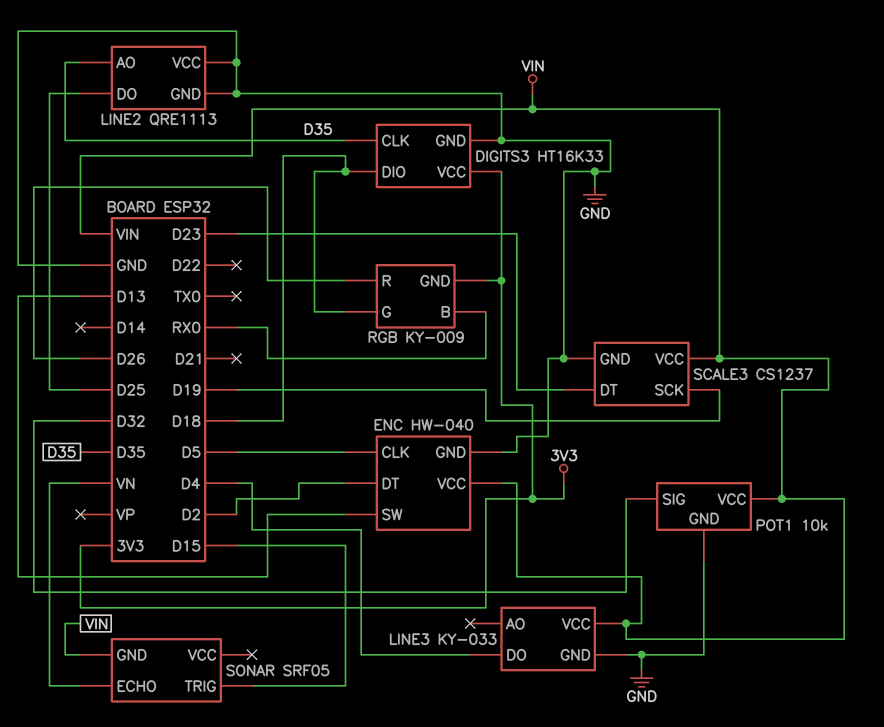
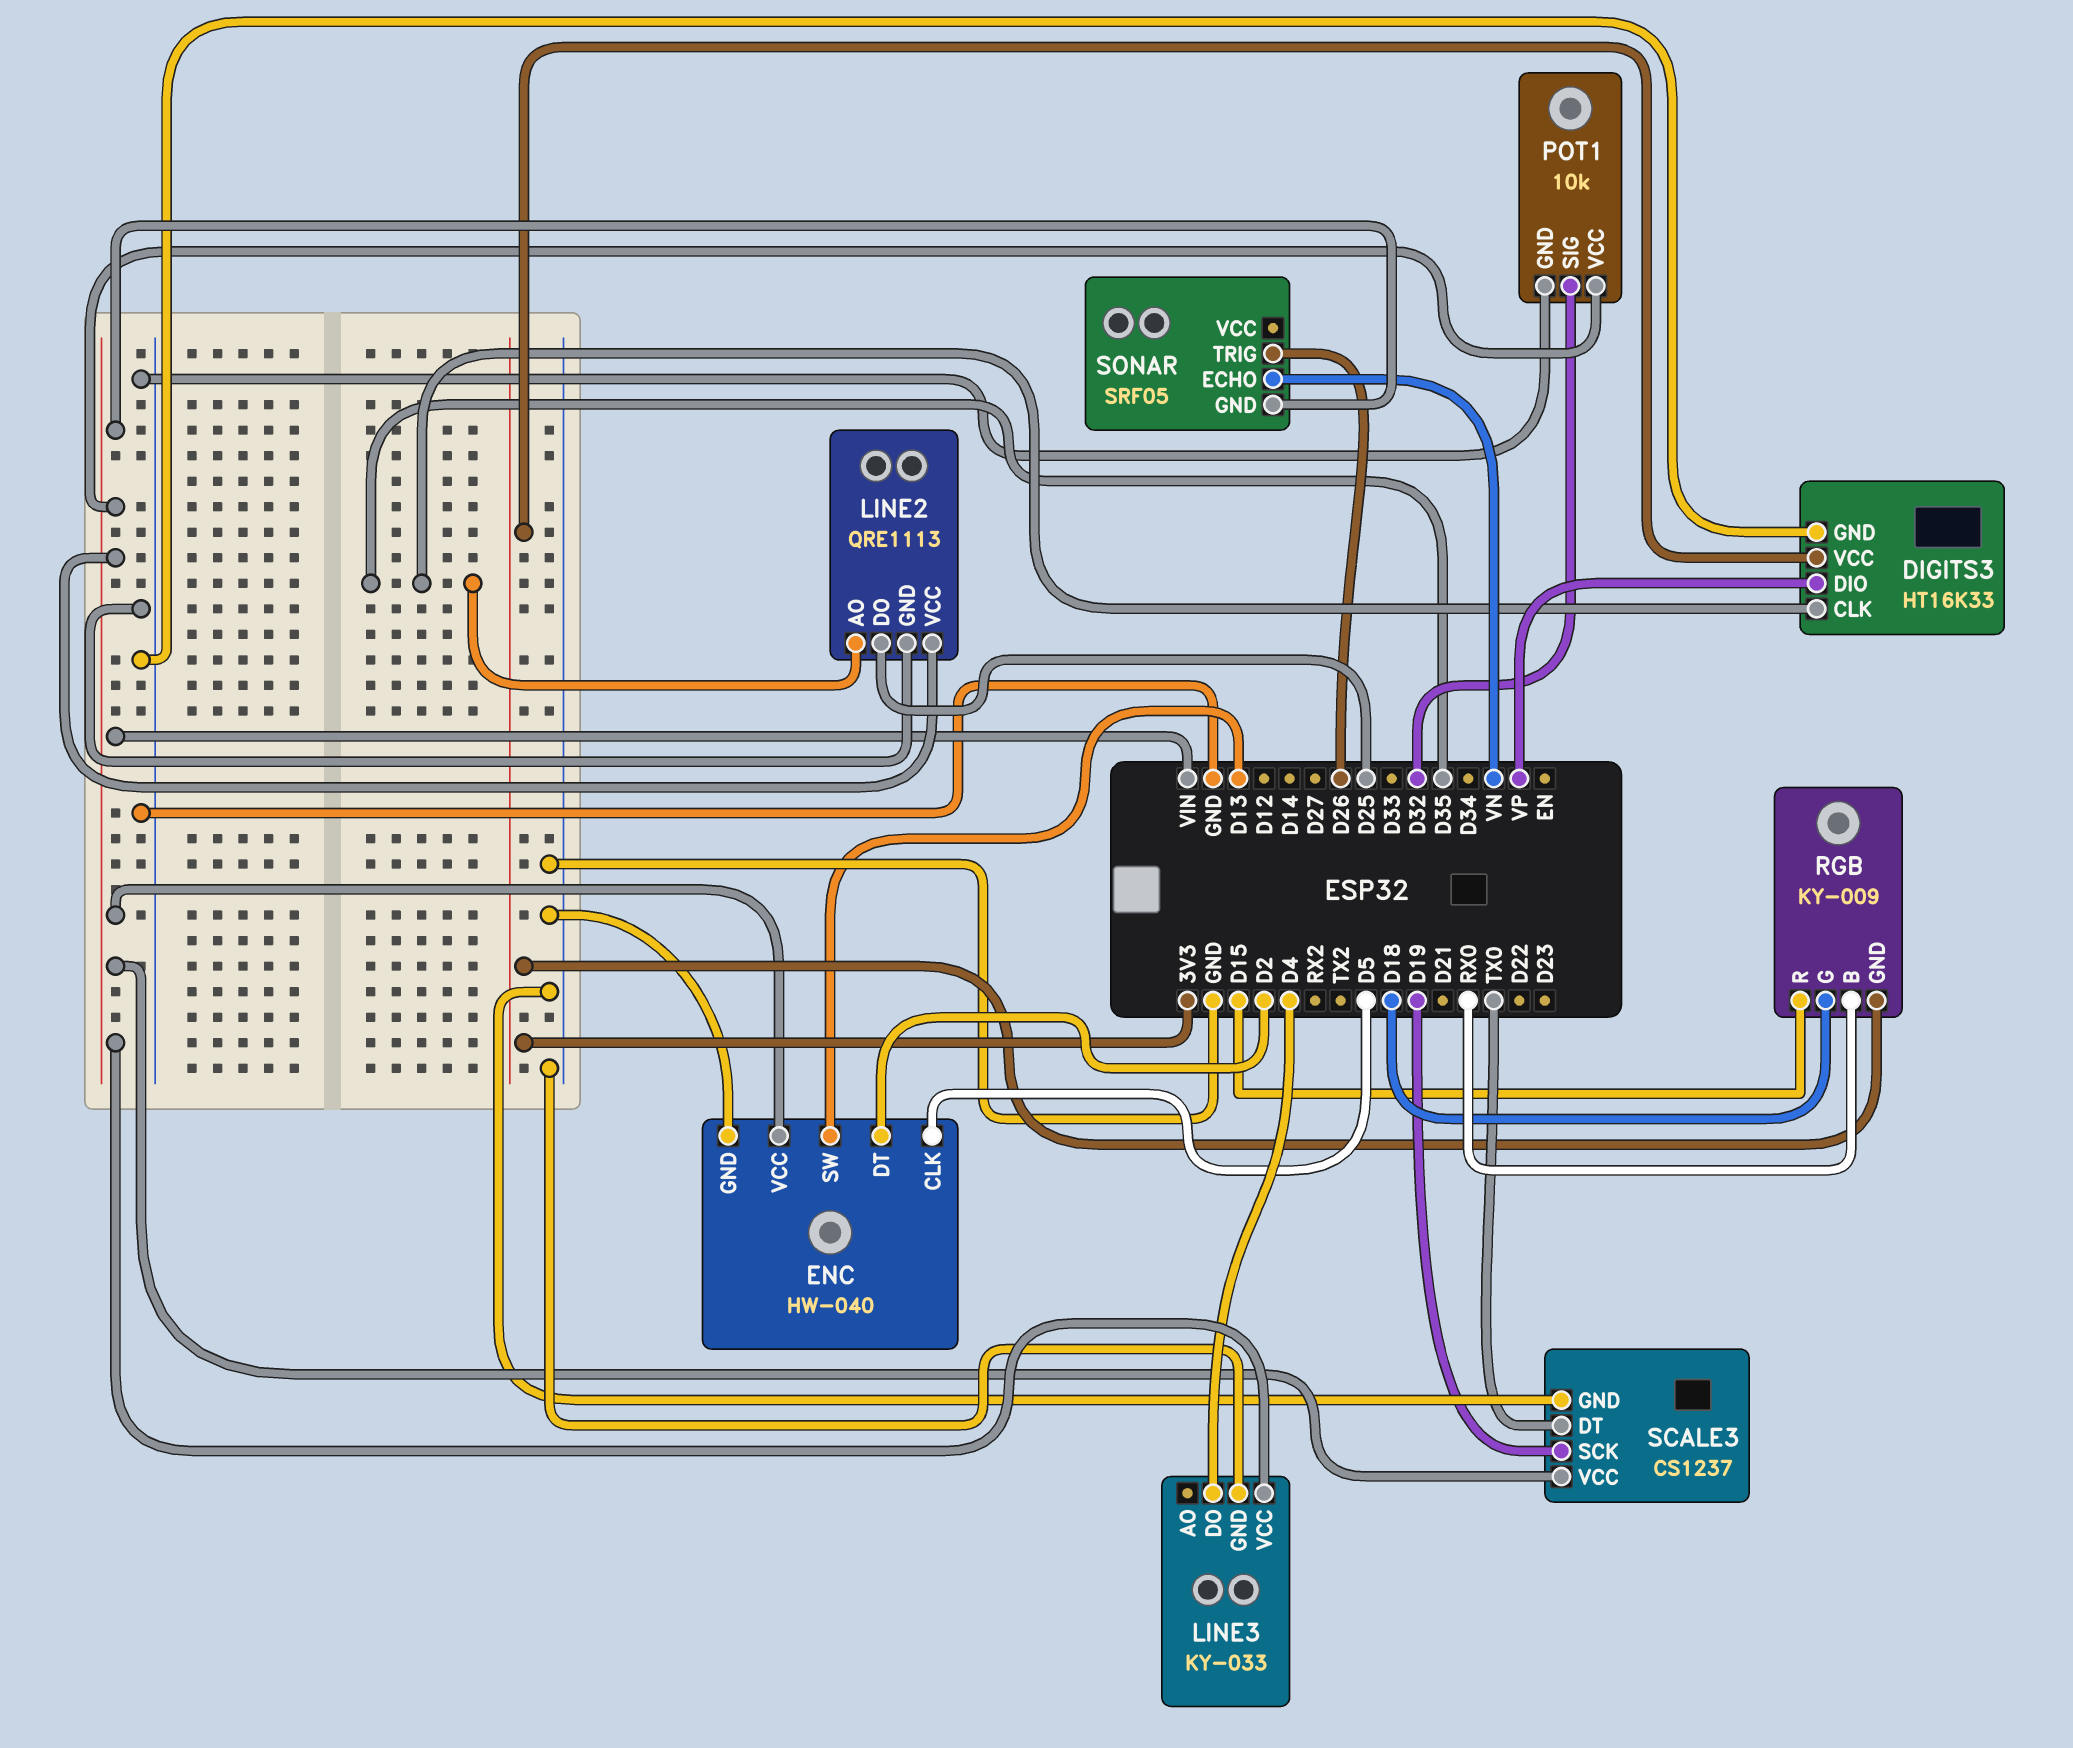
DIGITS3 pin DIO: D18 -> VP
LINE2 pin VCC: GND -> VIN
RGB pin R: D26 -> D15
SCALE3 pin DT: D23 -> TX0
SONAR pin TRIG: D15 -> D26

